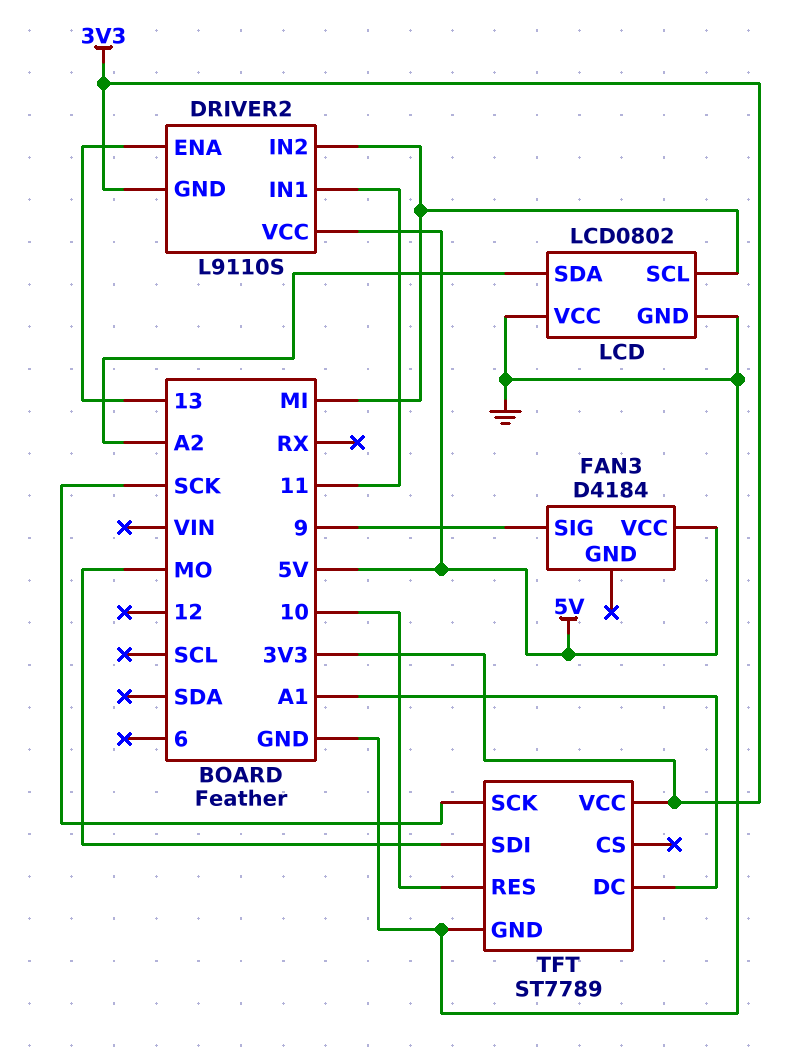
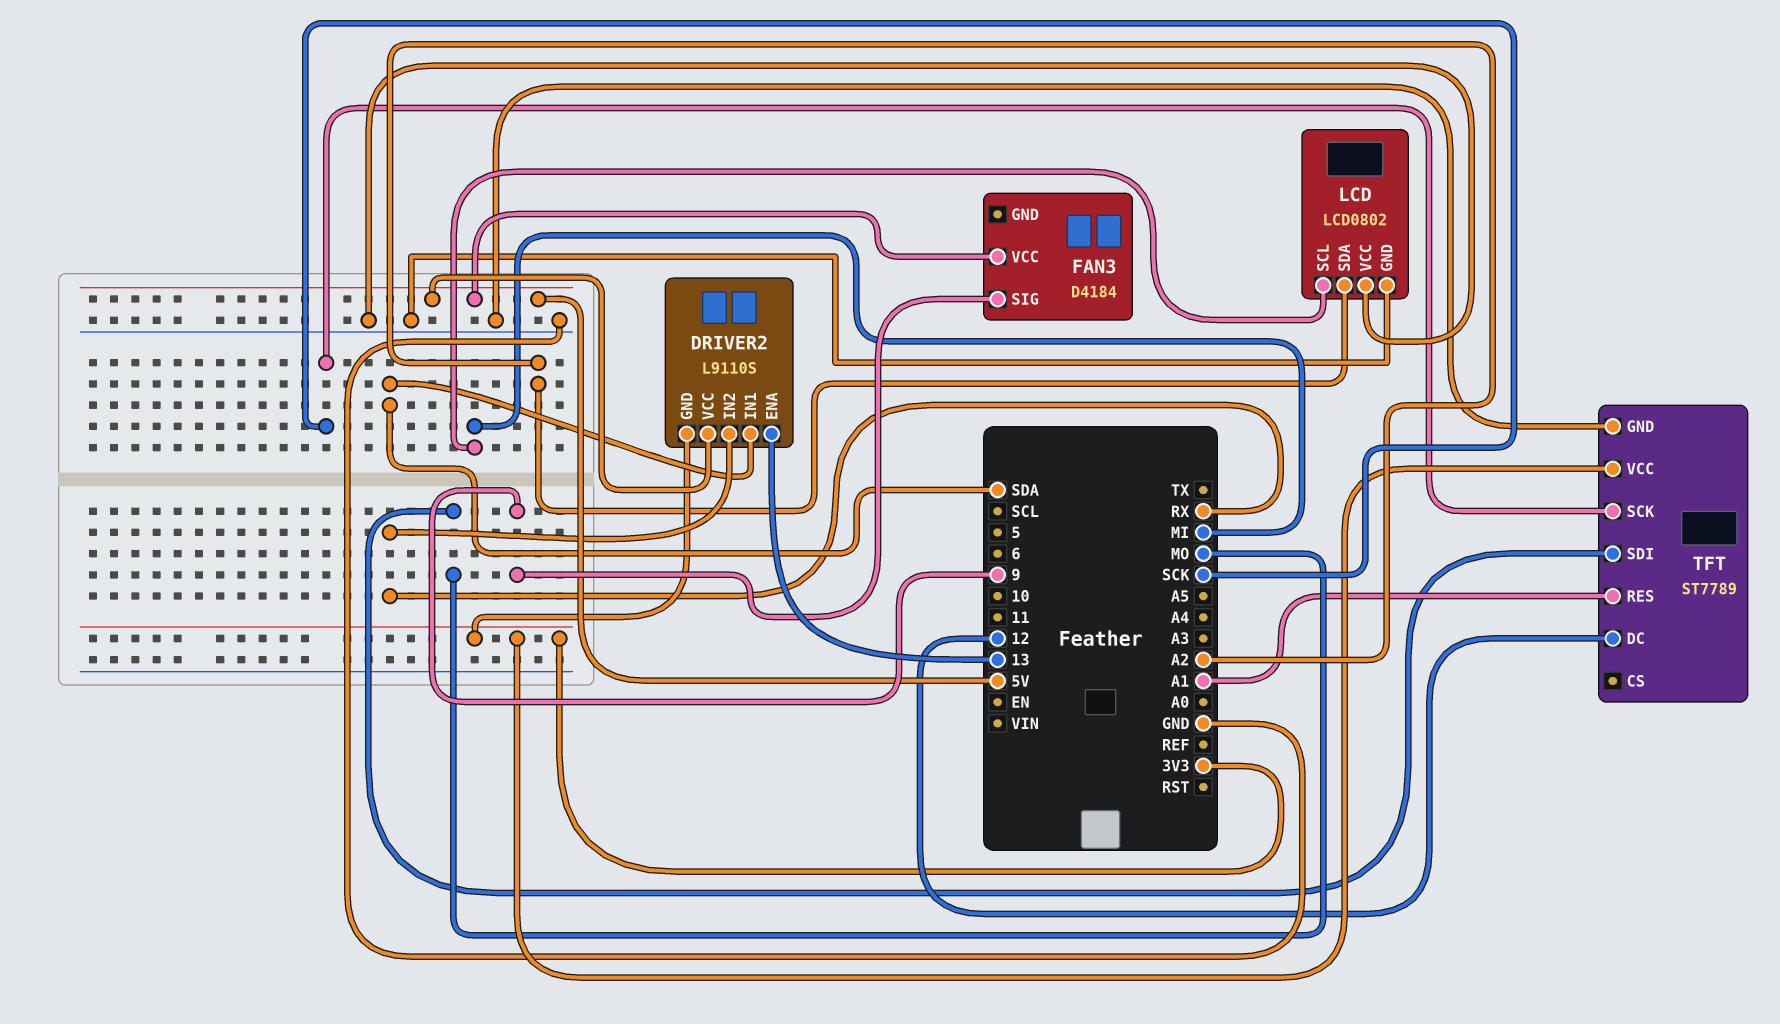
DRIVER2 pin IN1: 11 -> SDA
DRIVER2 pin IN2: MI -> RX
TFT pin DC: A1 -> 12
TFT pin RES: 10 -> A1

